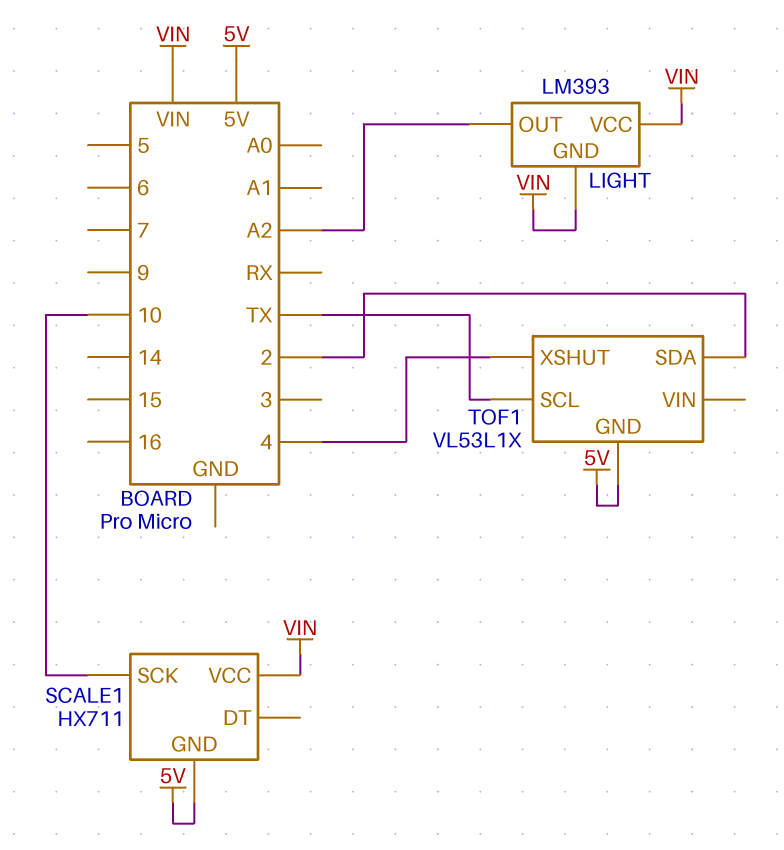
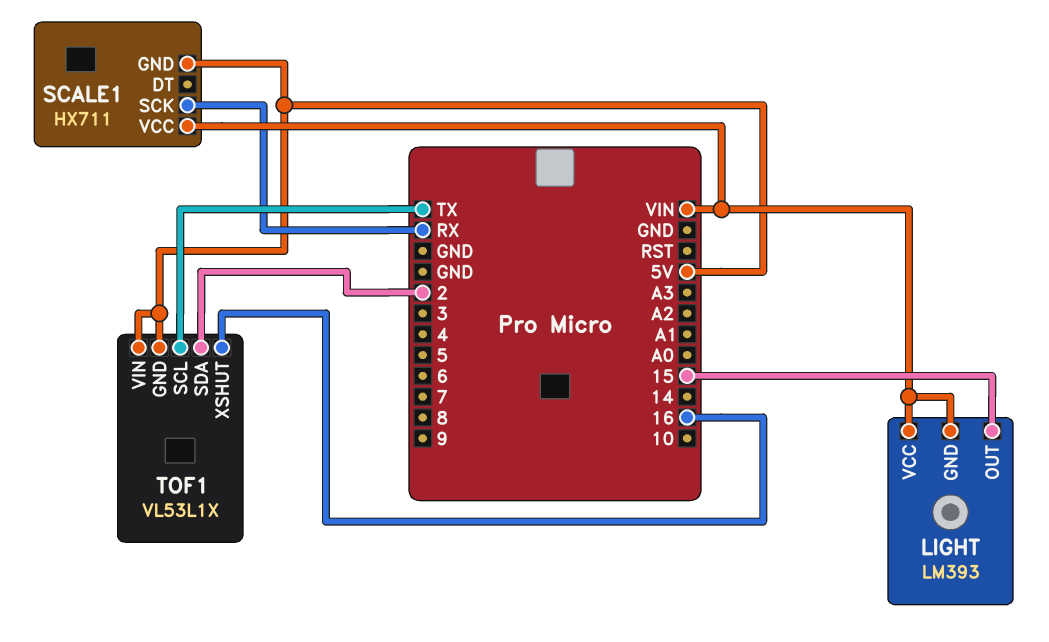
LIGHT pin OUT: A2 -> 15
SCALE1 pin SCK: 10 -> RX
TOF1 pin VIN: none -> 5V
TOF1 pin XSHUT: 4 -> 16

